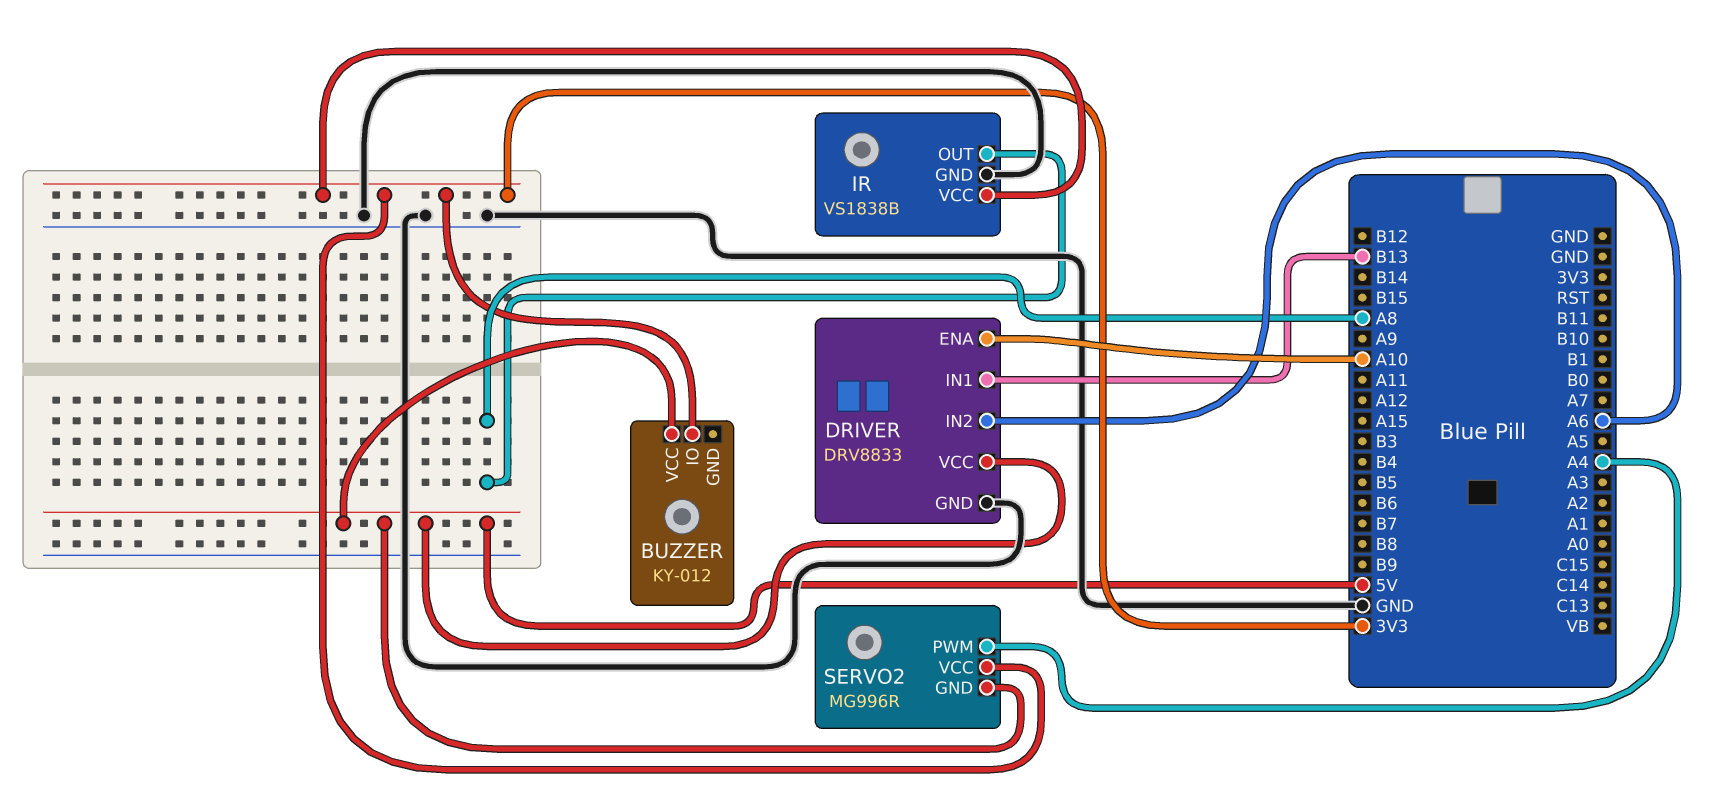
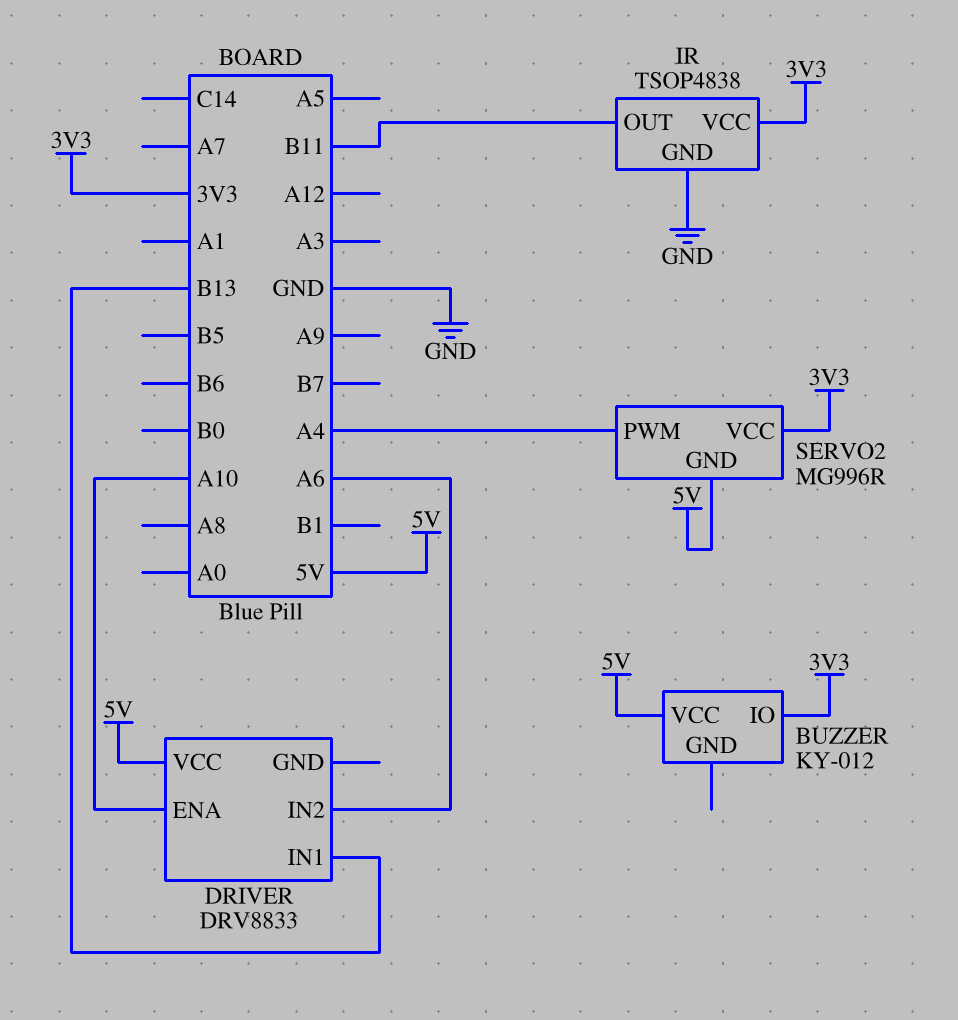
DRIVER pin GND: GND -> none
IR: VS1838B -> TSOP4838
IR pin OUT: A8 -> B11

